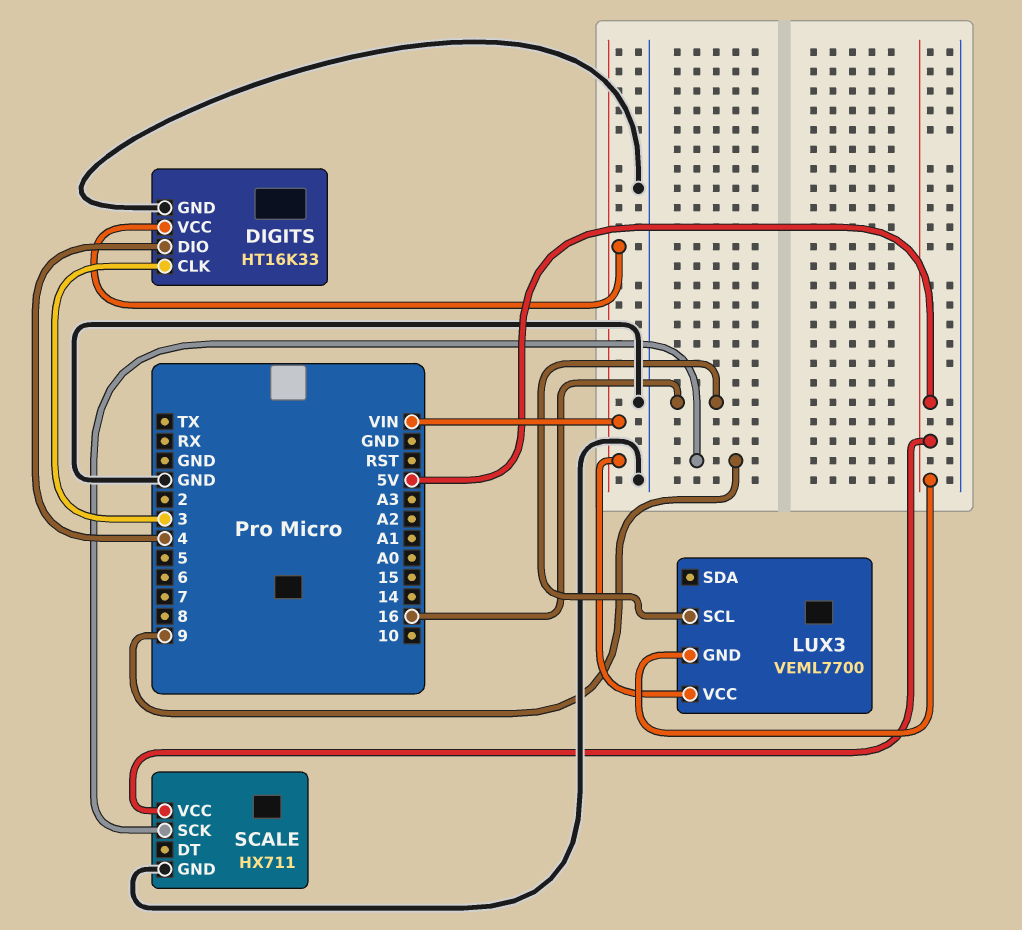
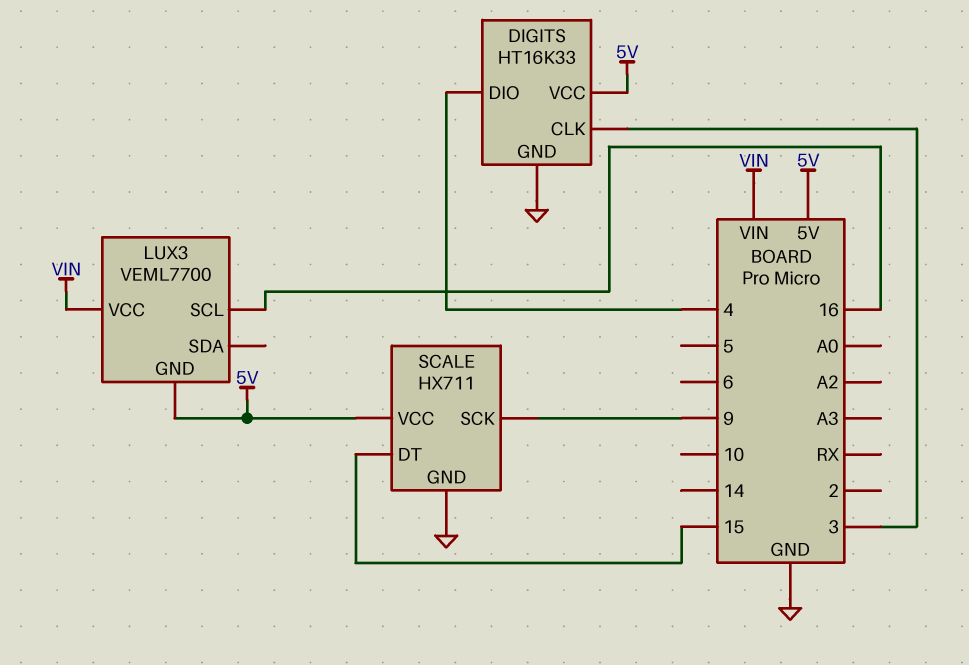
DIGITS pin VCC: VIN -> 5V
SCALE pin DT: none -> 15

